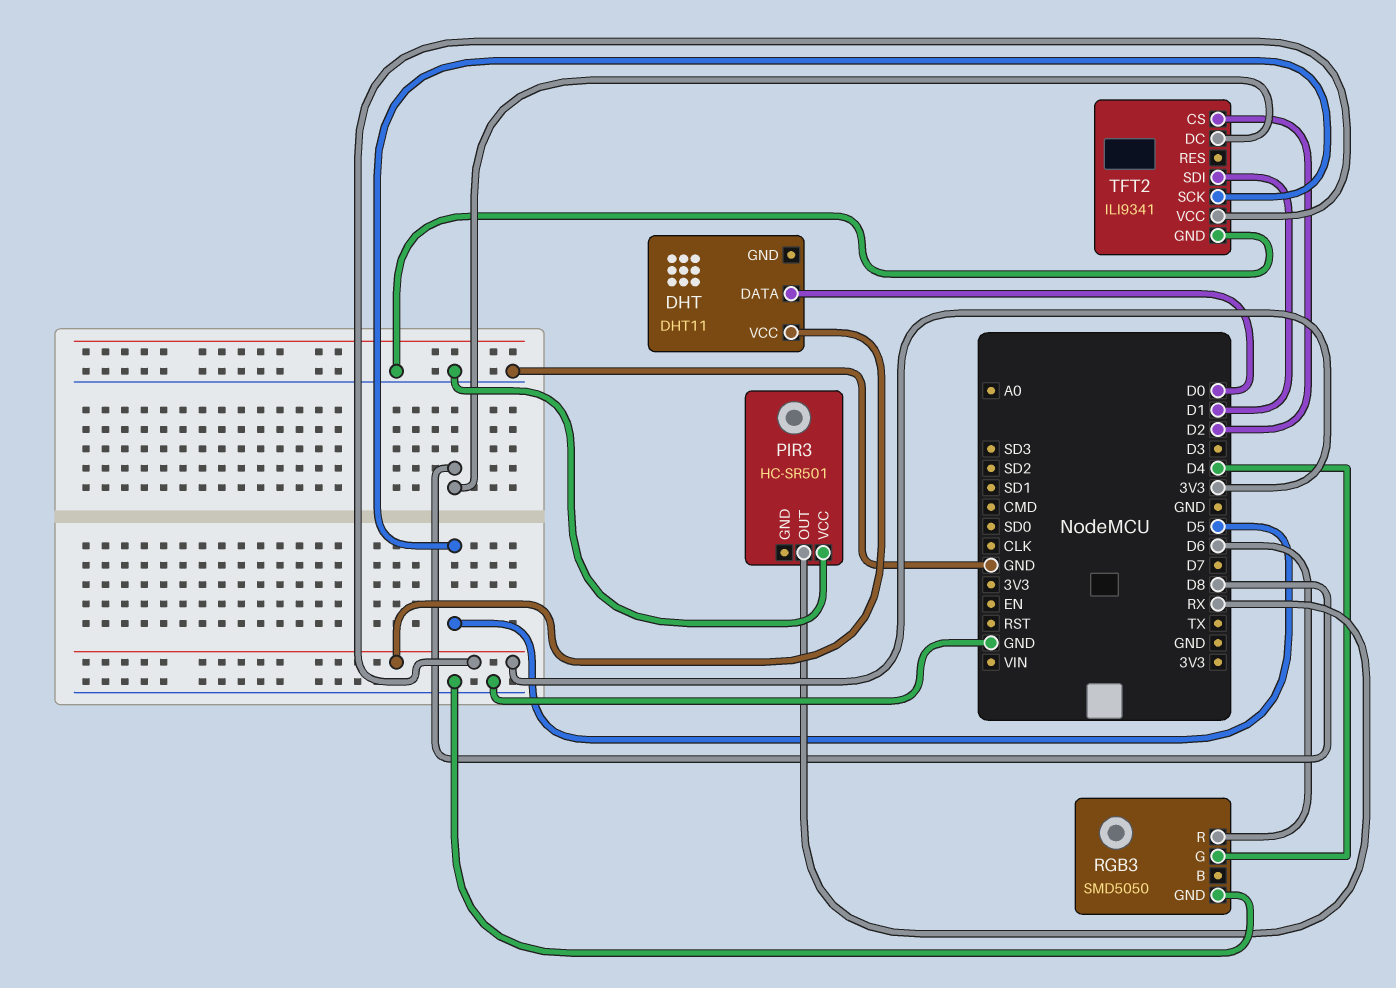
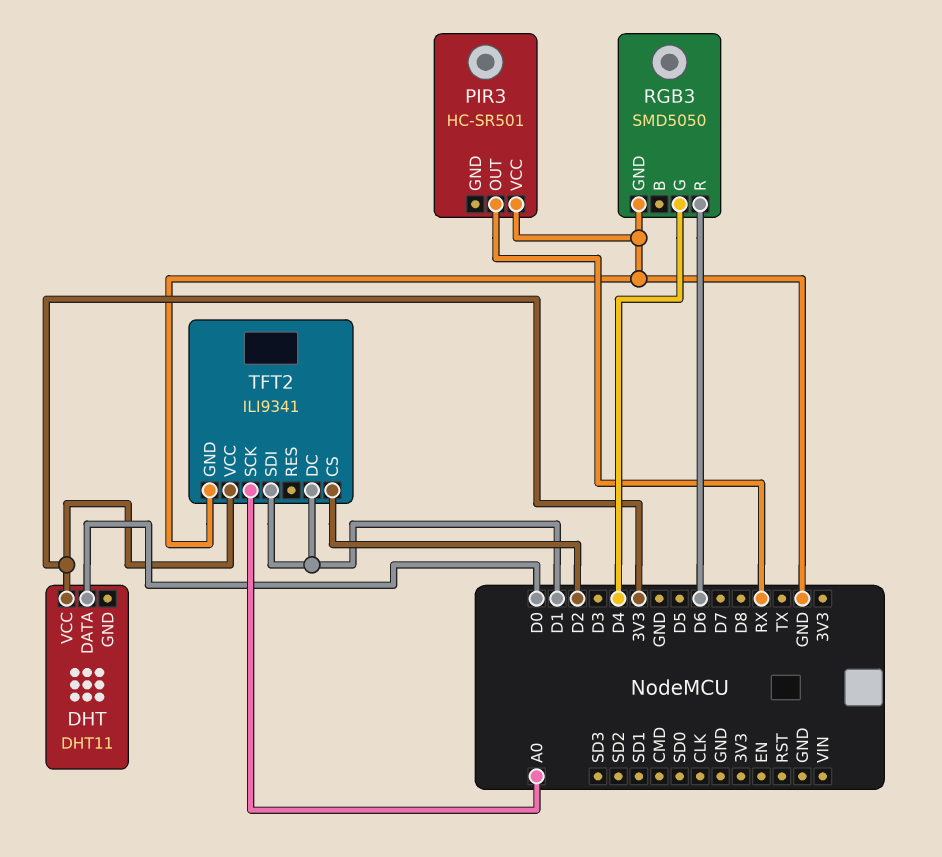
TFT2 pin DC: D8 -> D1
TFT2 pin SCK: D5 -> A0

